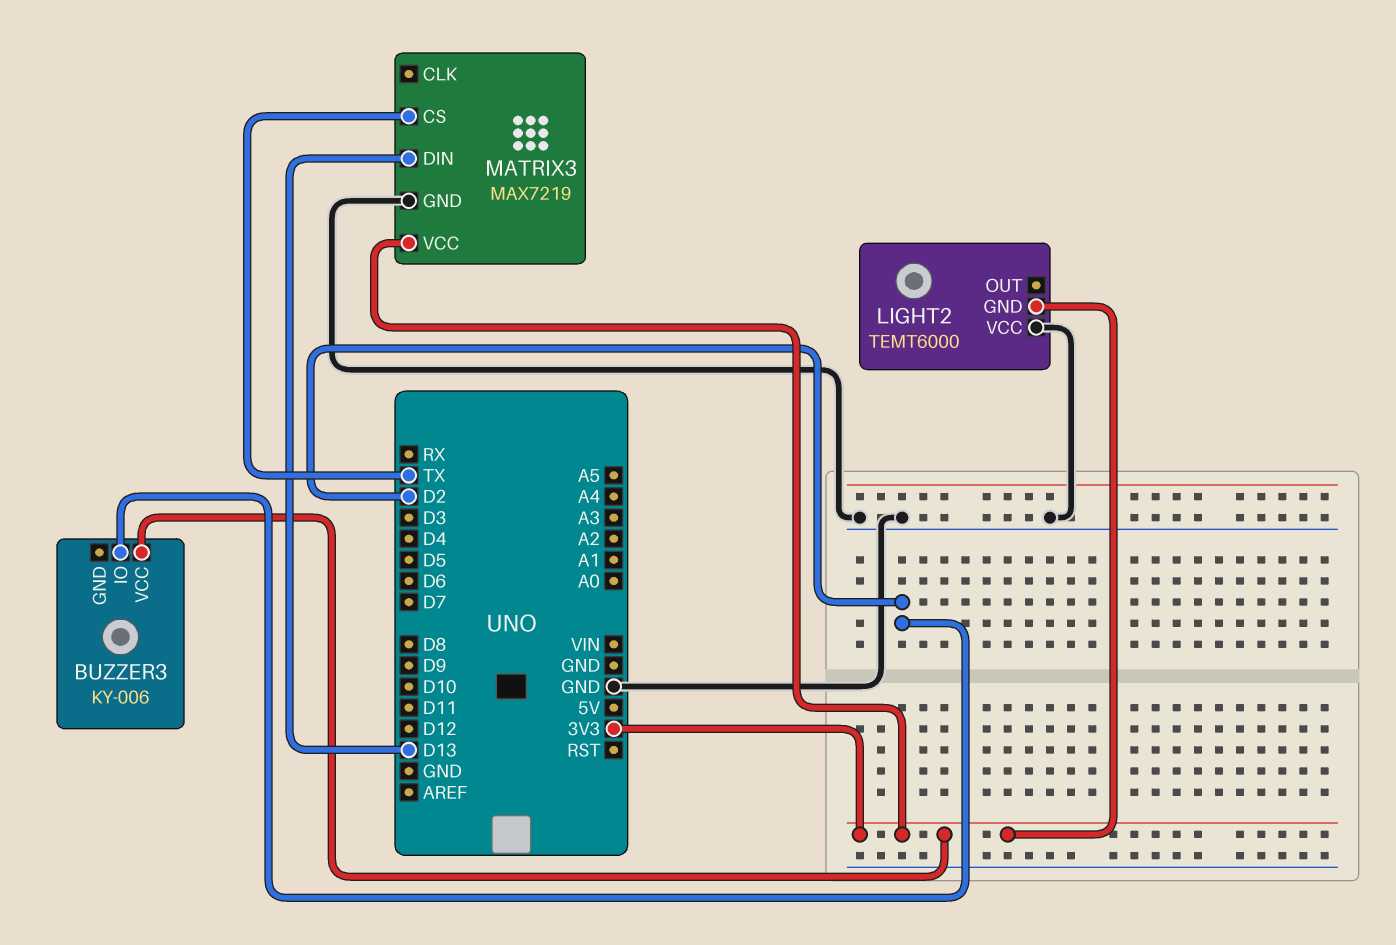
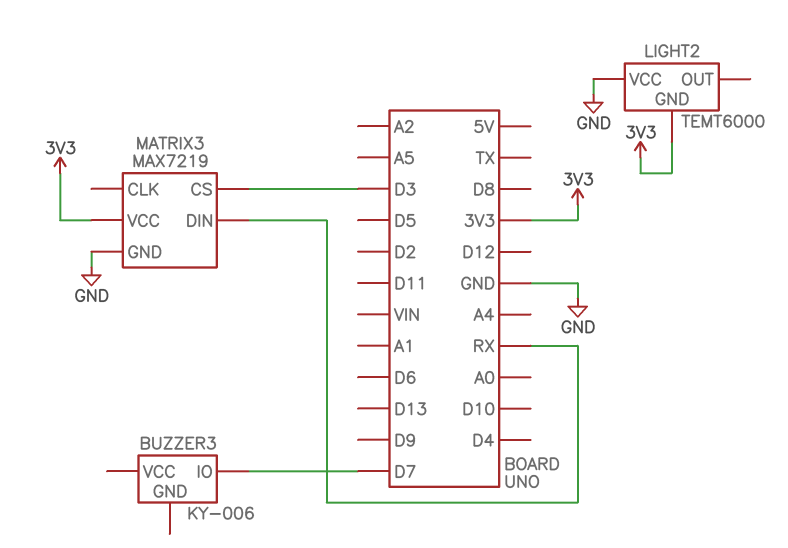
BUZZER3 pin IO: D2 -> D7
BUZZER3 pin VCC: 3V3 -> none
MATRIX3 pin CS: TX -> D3
MATRIX3 pin DIN: D13 -> RX

